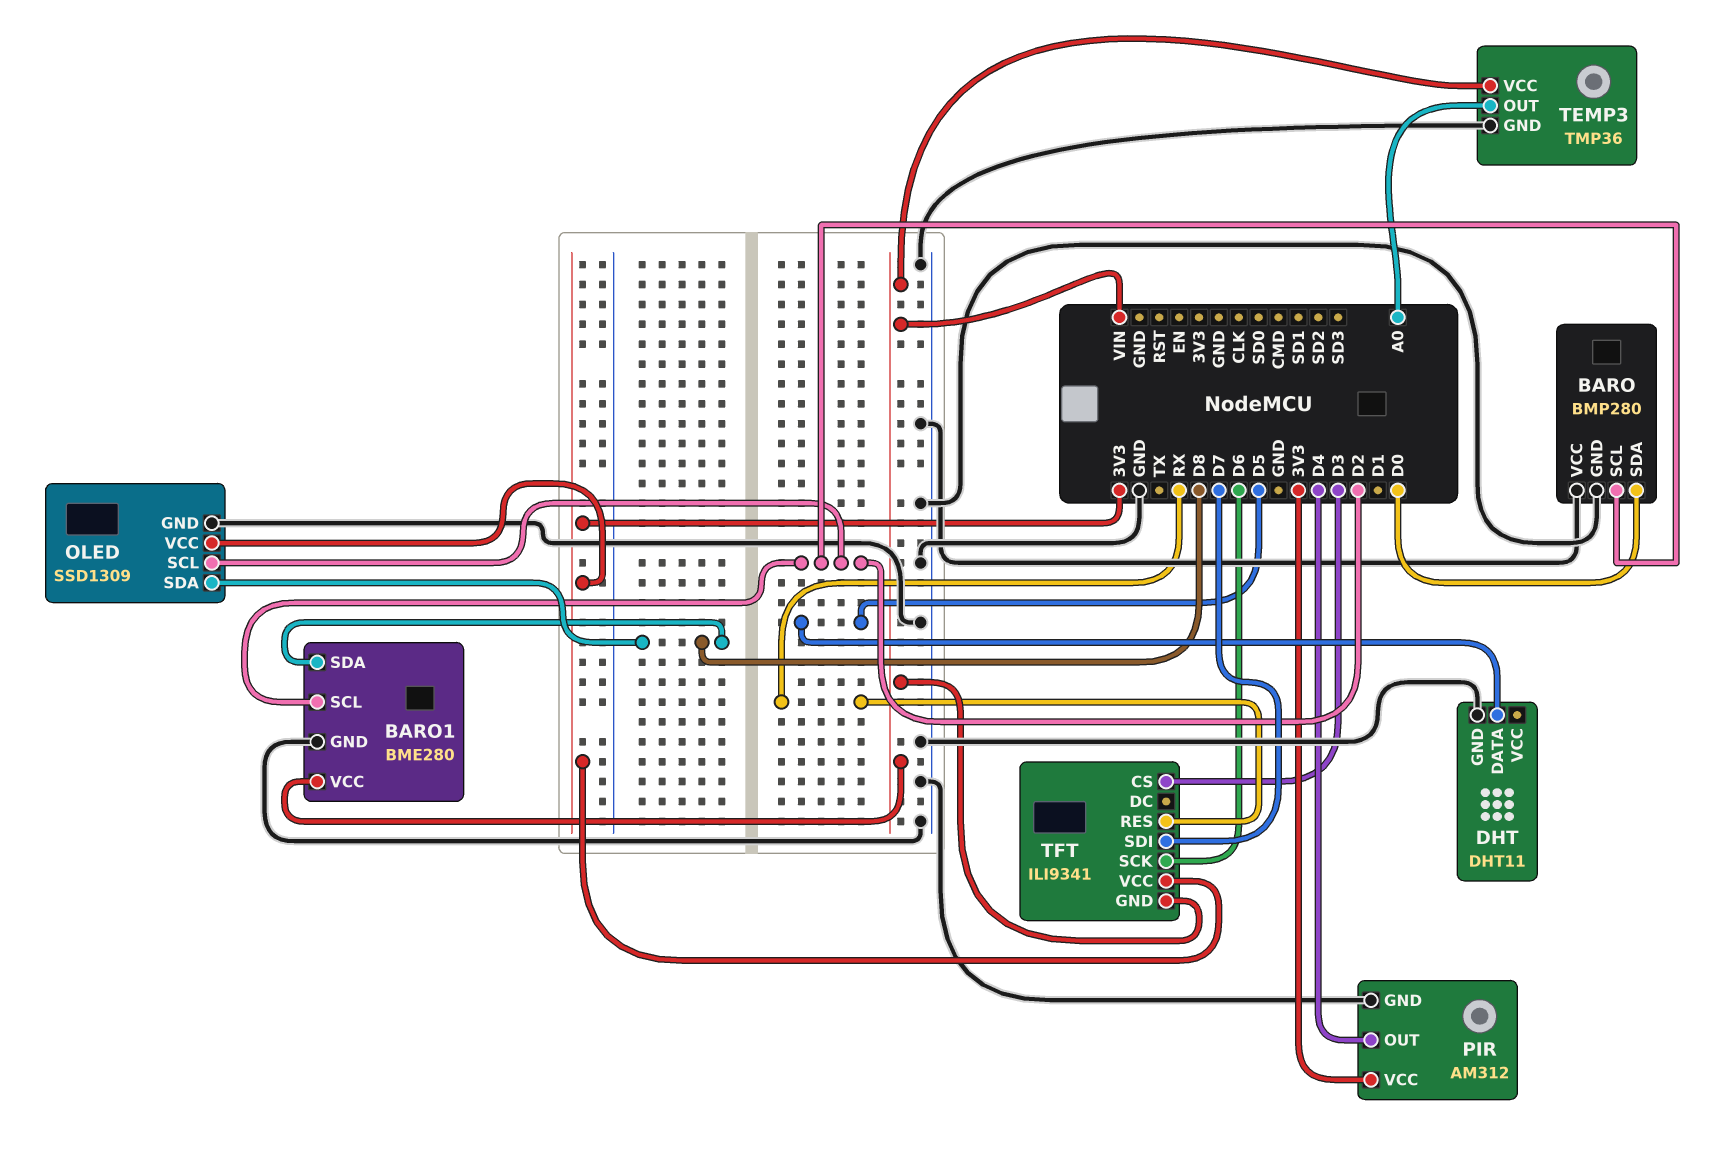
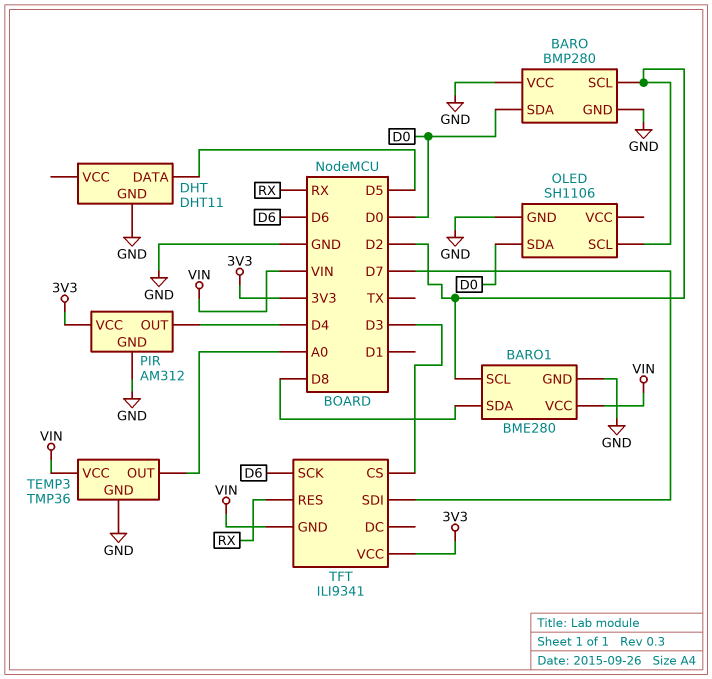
OLED: SSD1309 -> SH1106
OLED pin SDA: D8 -> D0
OLED pin VCC: 3V3 -> none

